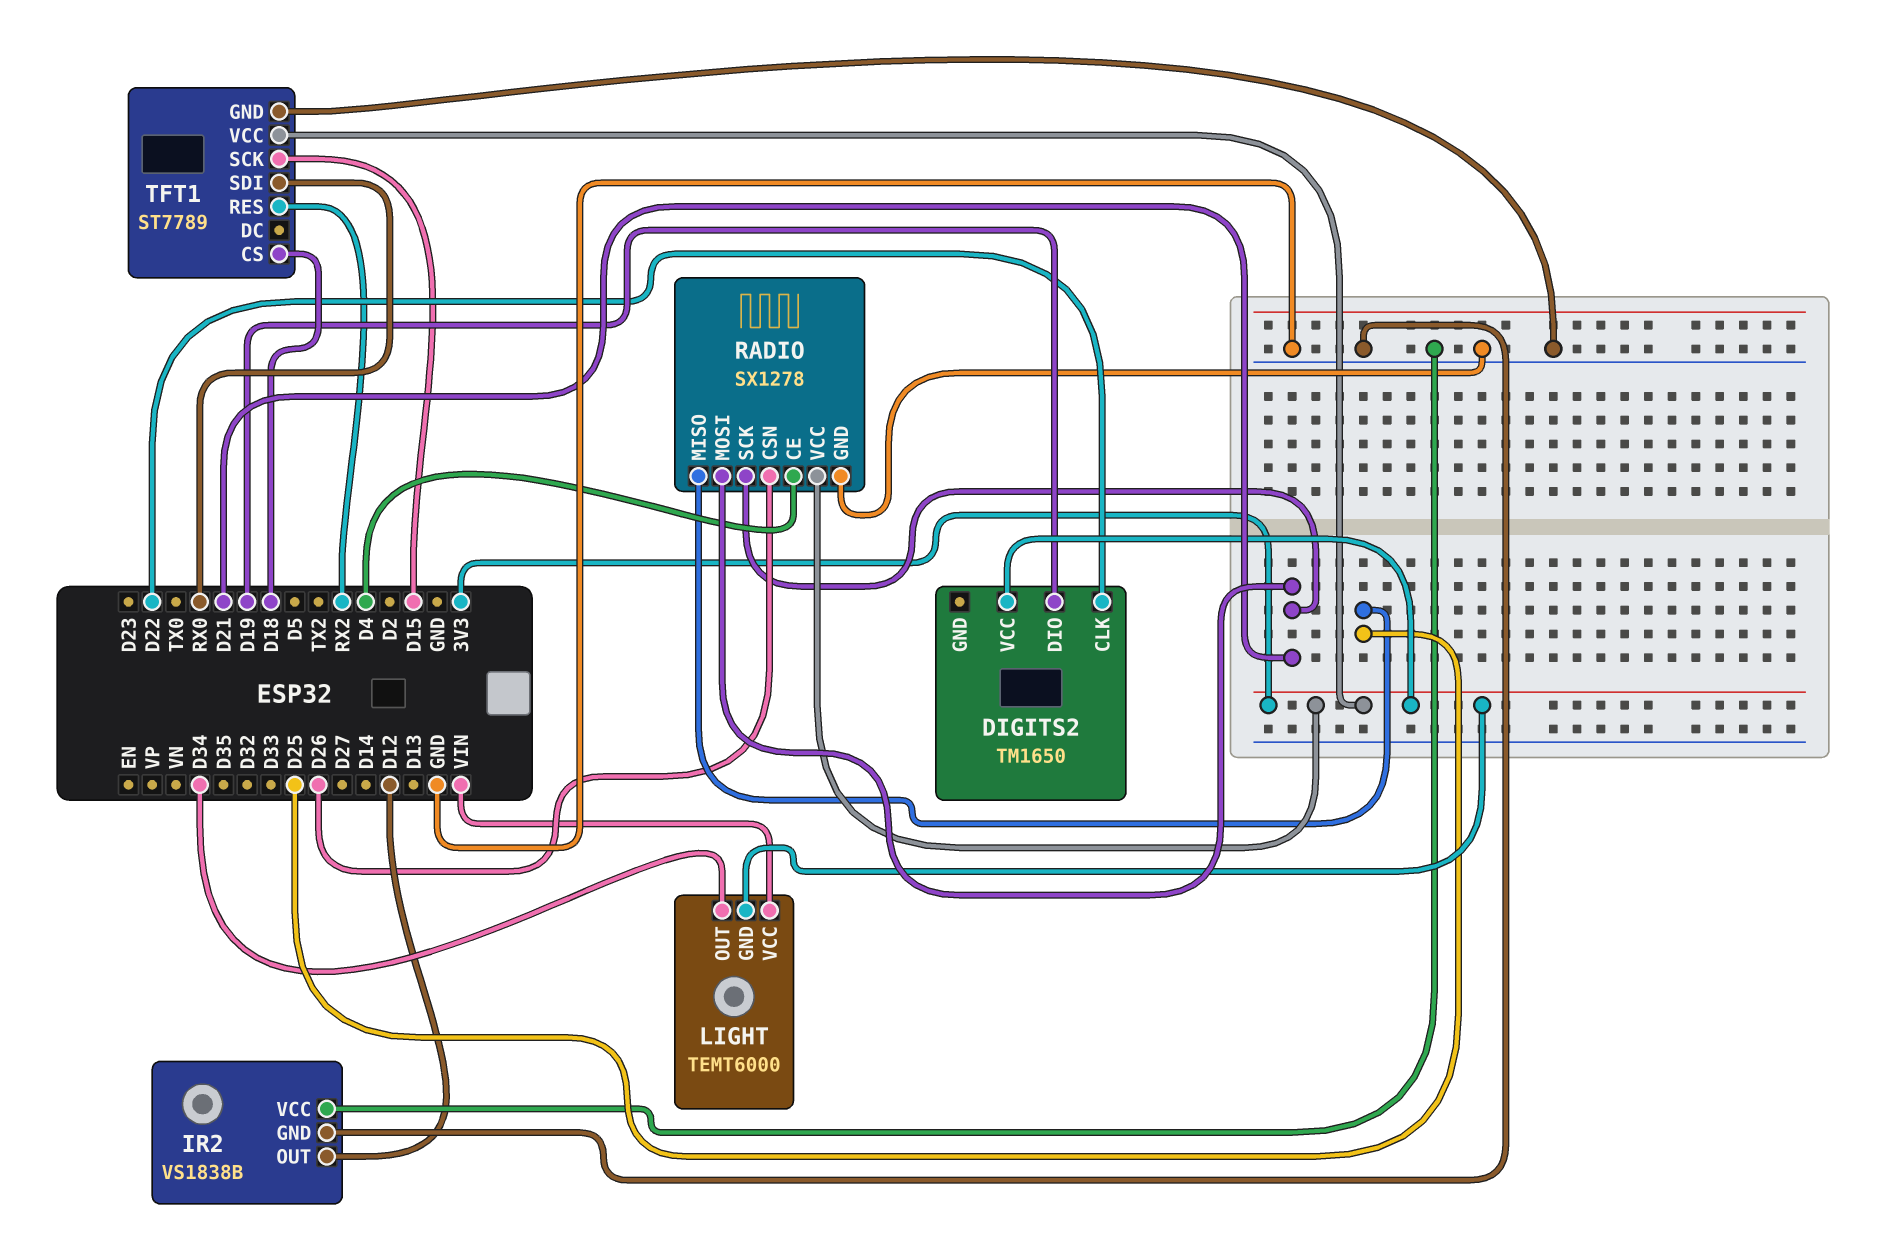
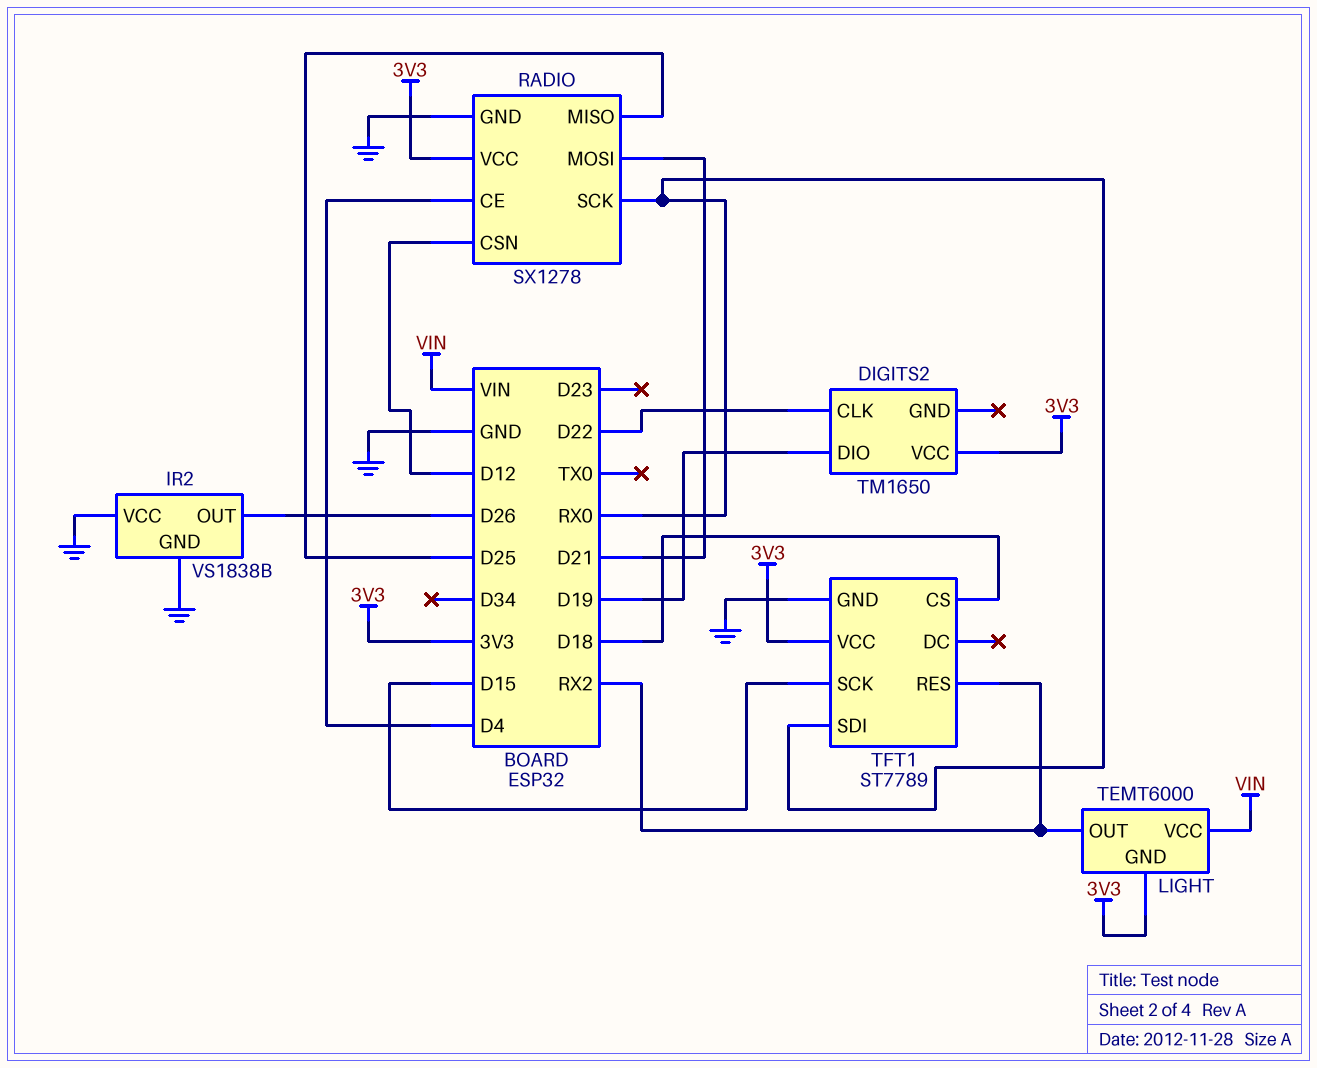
IR2 pin OUT: D12 -> D26
LIGHT pin OUT: D34 -> RX2
RADIO pin CSN: D26 -> D12
RADIO pin SCK: D21 -> RX0

